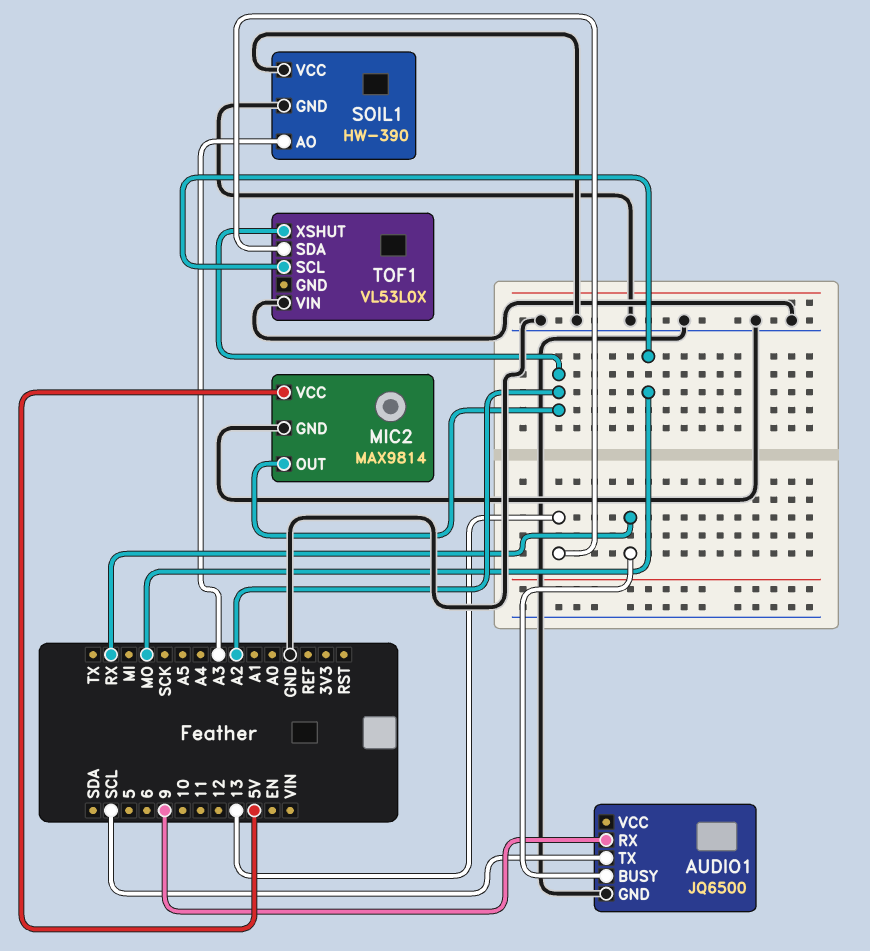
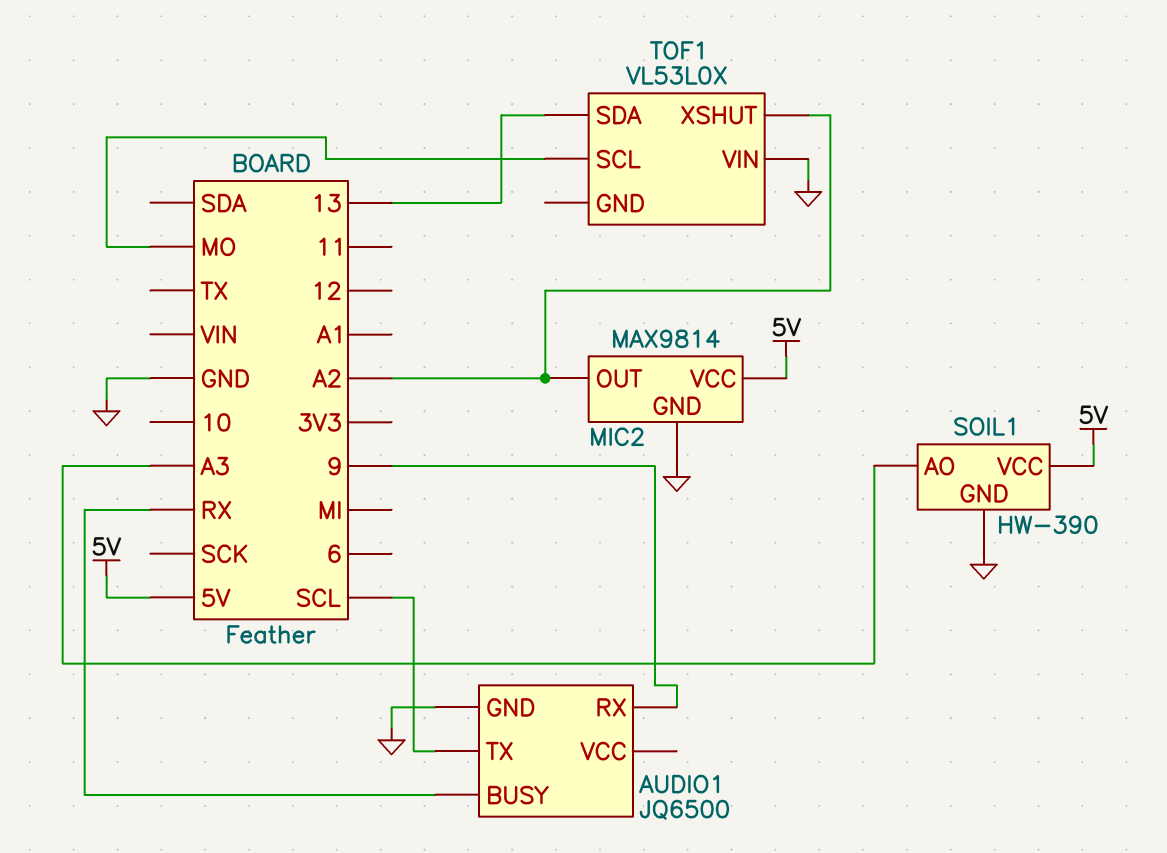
SOIL1 pin VCC: GND -> 5V

